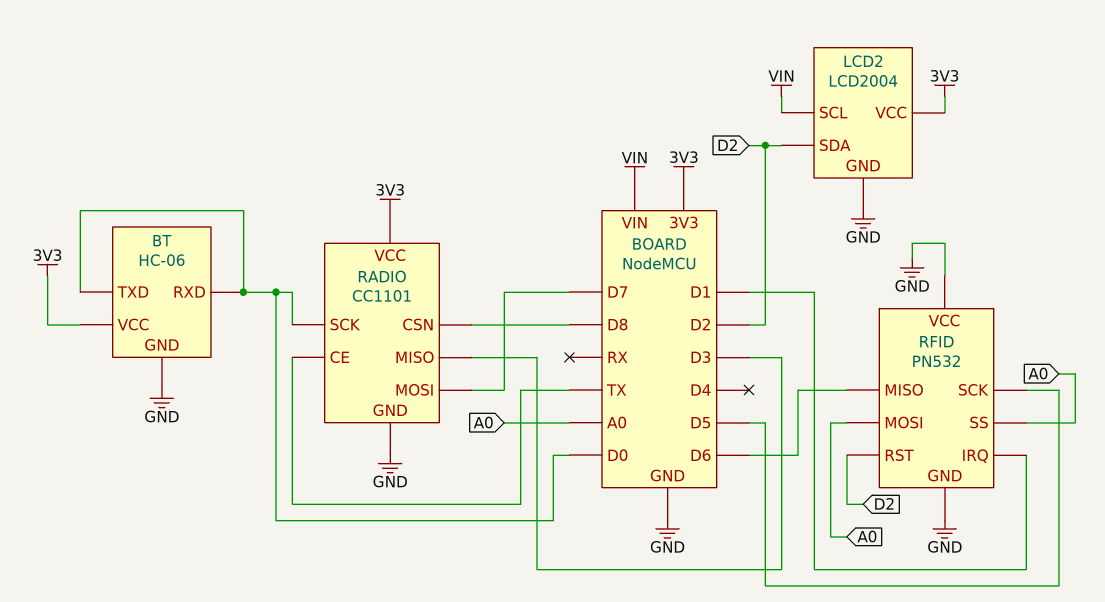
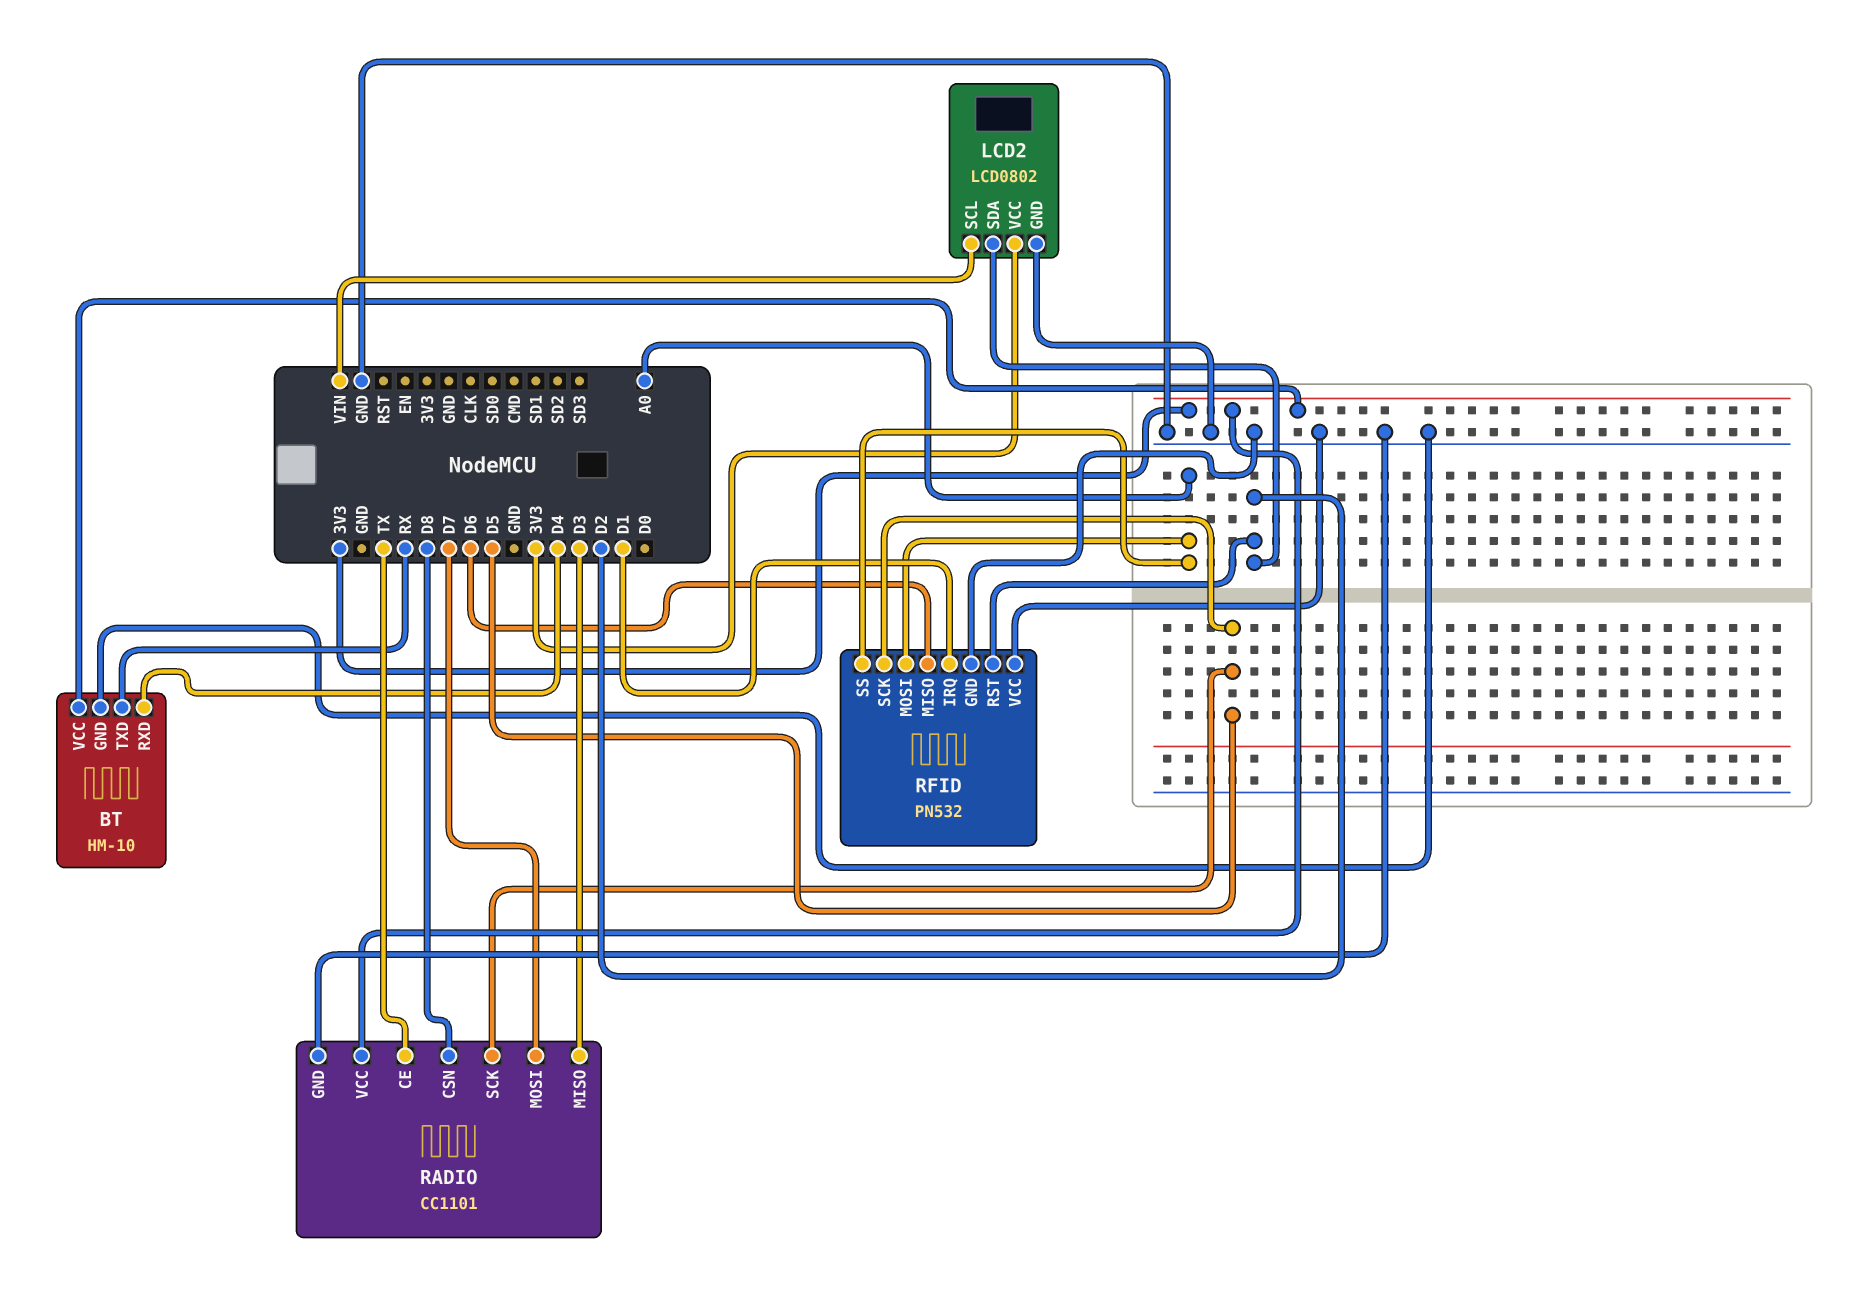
BT: HC-06 -> HM-10
BT pin RXD: D0 -> D4
BT pin TXD: D0 -> RX
LCD2: LCD2004 -> LCD0802
RADIO pin SCK: D0 -> D5

